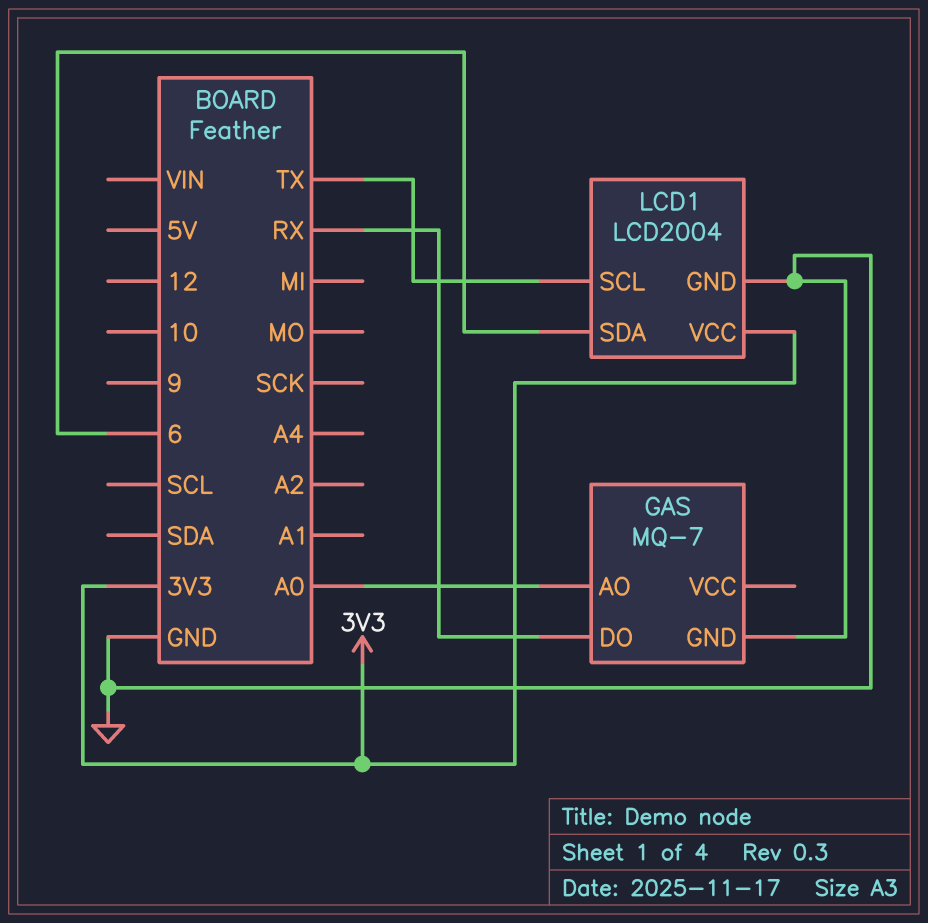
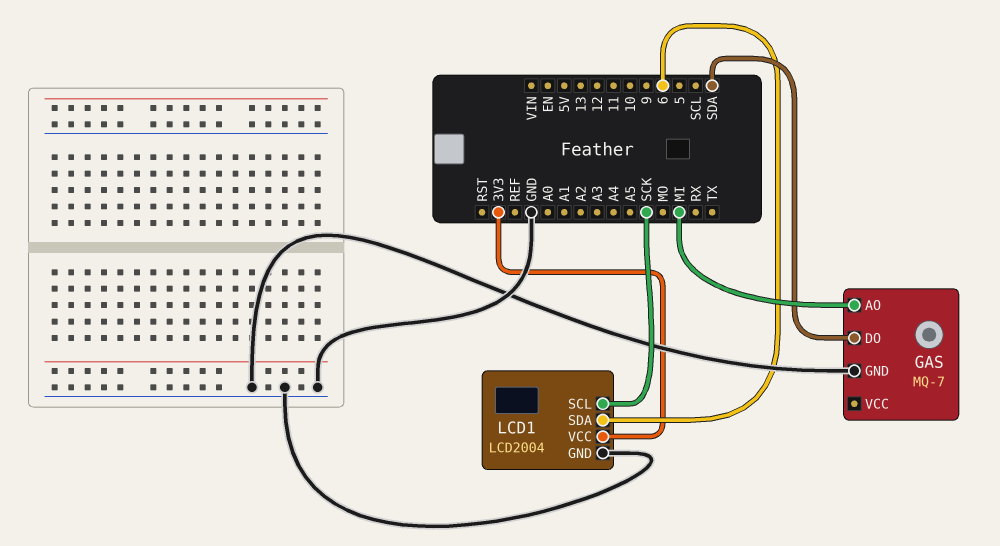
GAS pin AO: A0 -> MI
GAS pin DO: RX -> SDA
LCD1 pin SCL: TX -> SCK

